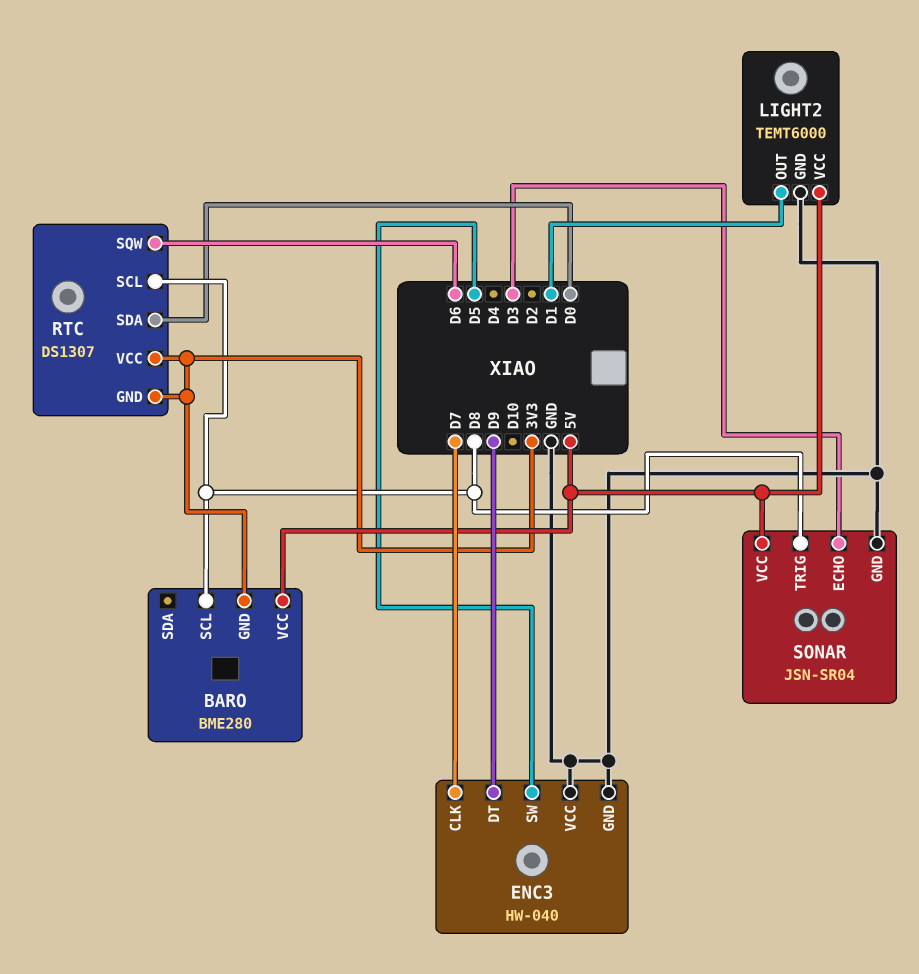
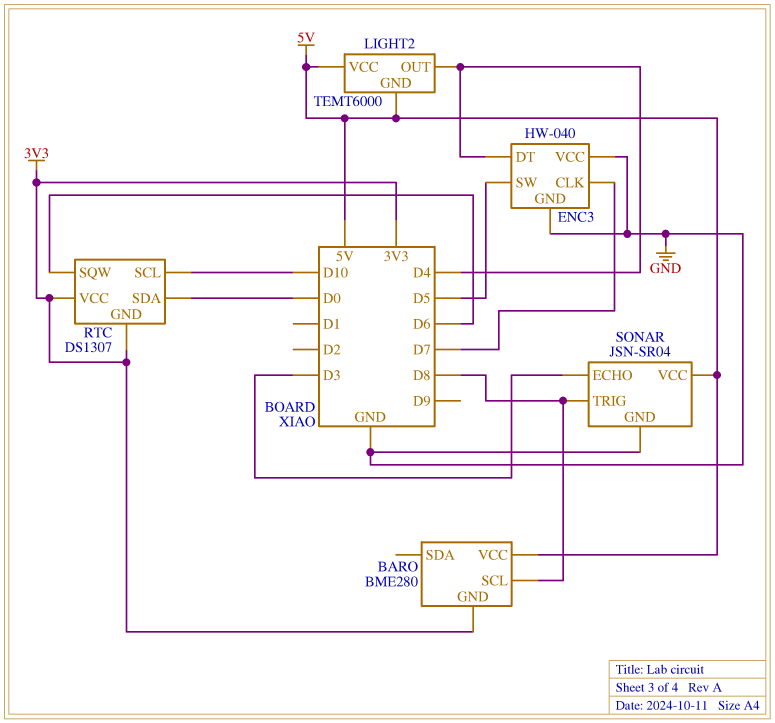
ENC3 pin DT: D9 -> D4
LIGHT2 pin GND: GND -> 5V
LIGHT2 pin OUT: D1 -> D4
RTC pin SCL: D8 -> D10

